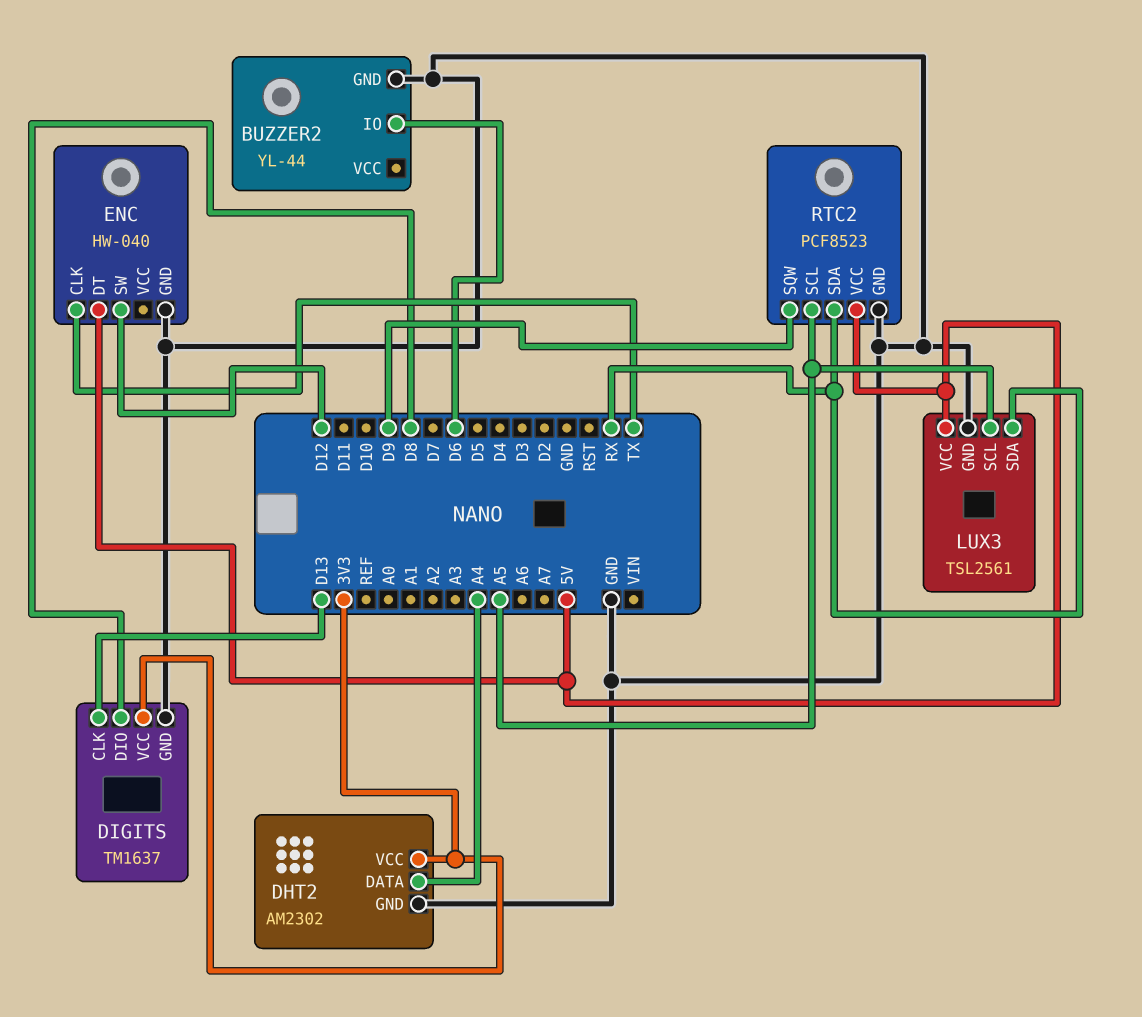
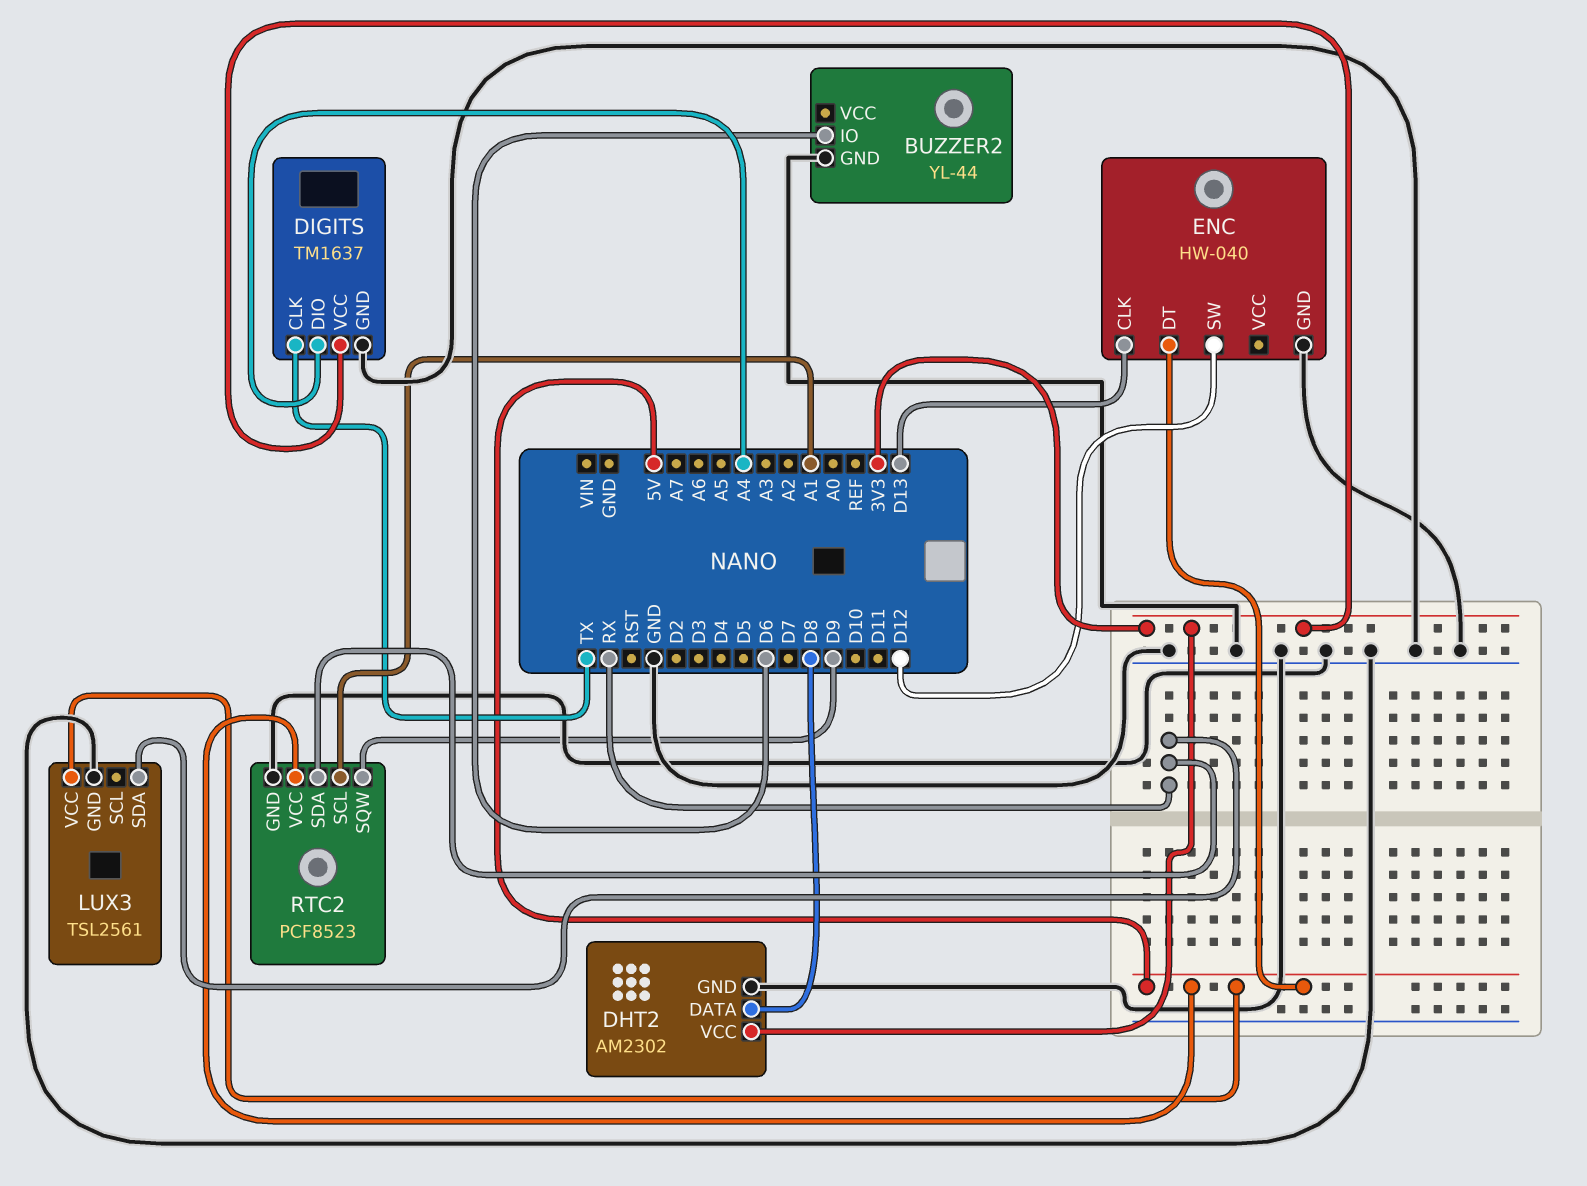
DHT2 pin DATA: A4 -> D8
DIGITS pin CLK: D13 -> TX
DIGITS pin DIO: D8 -> A4
ENC pin CLK: TX -> D13
LUX3 pin SCL: A5 -> none
RTC2 pin SCL: A5 -> A1

